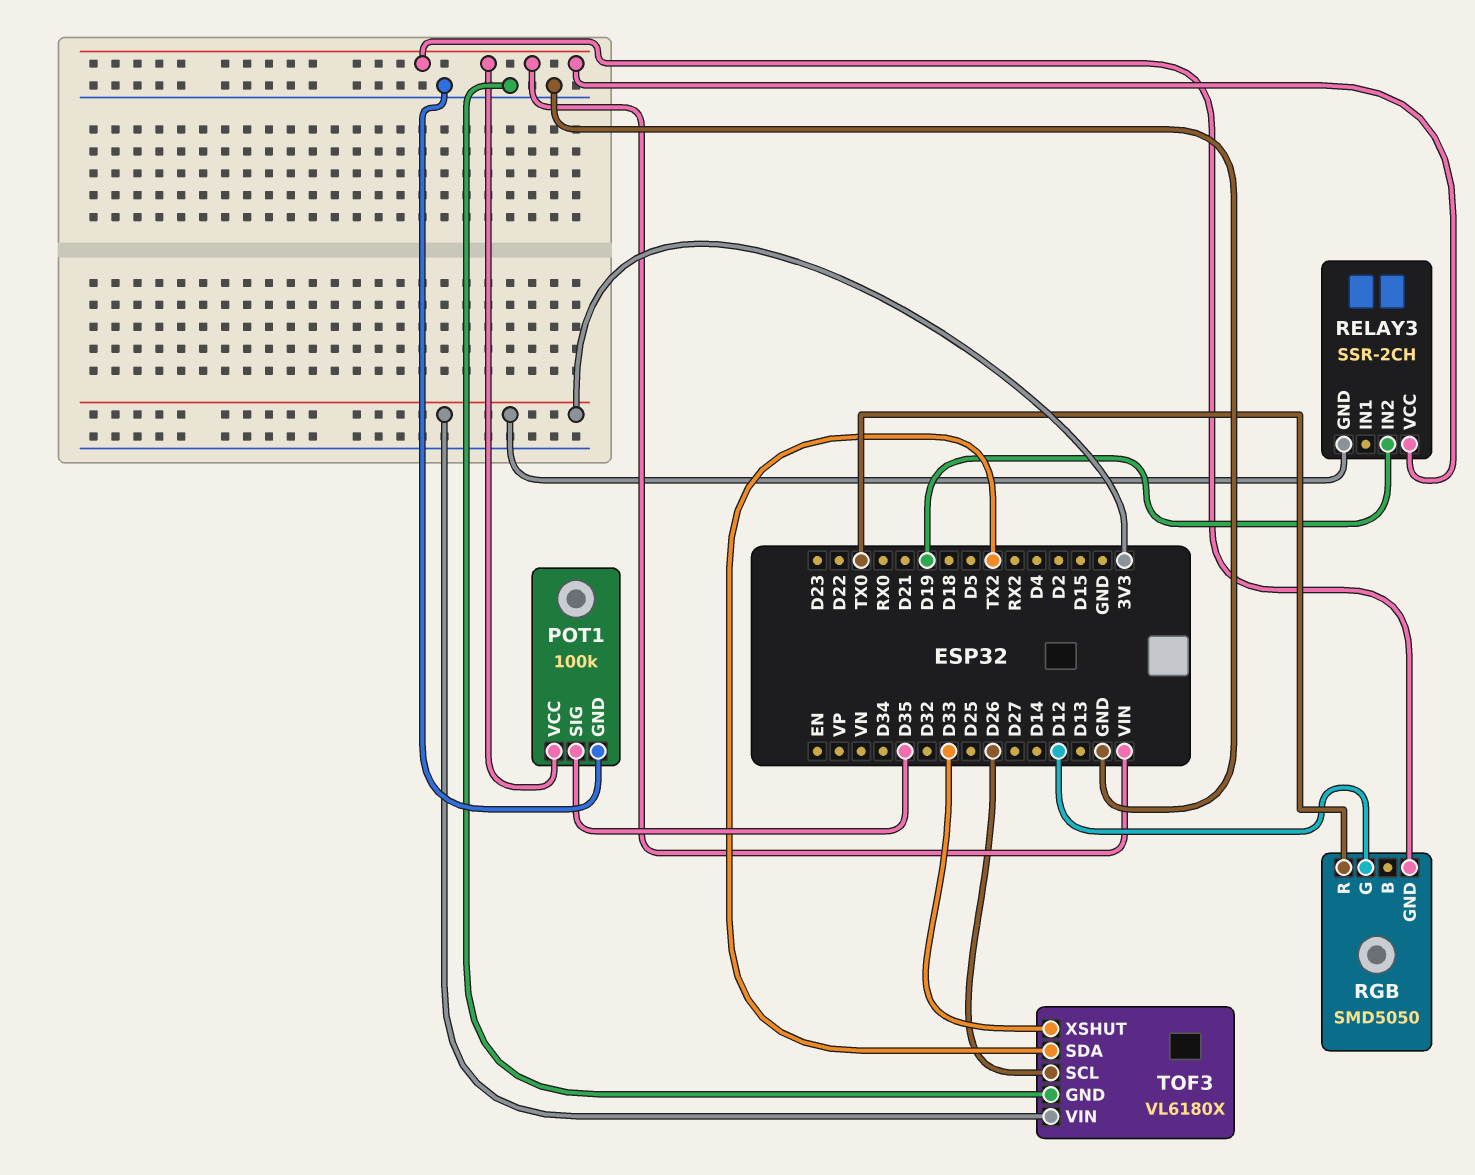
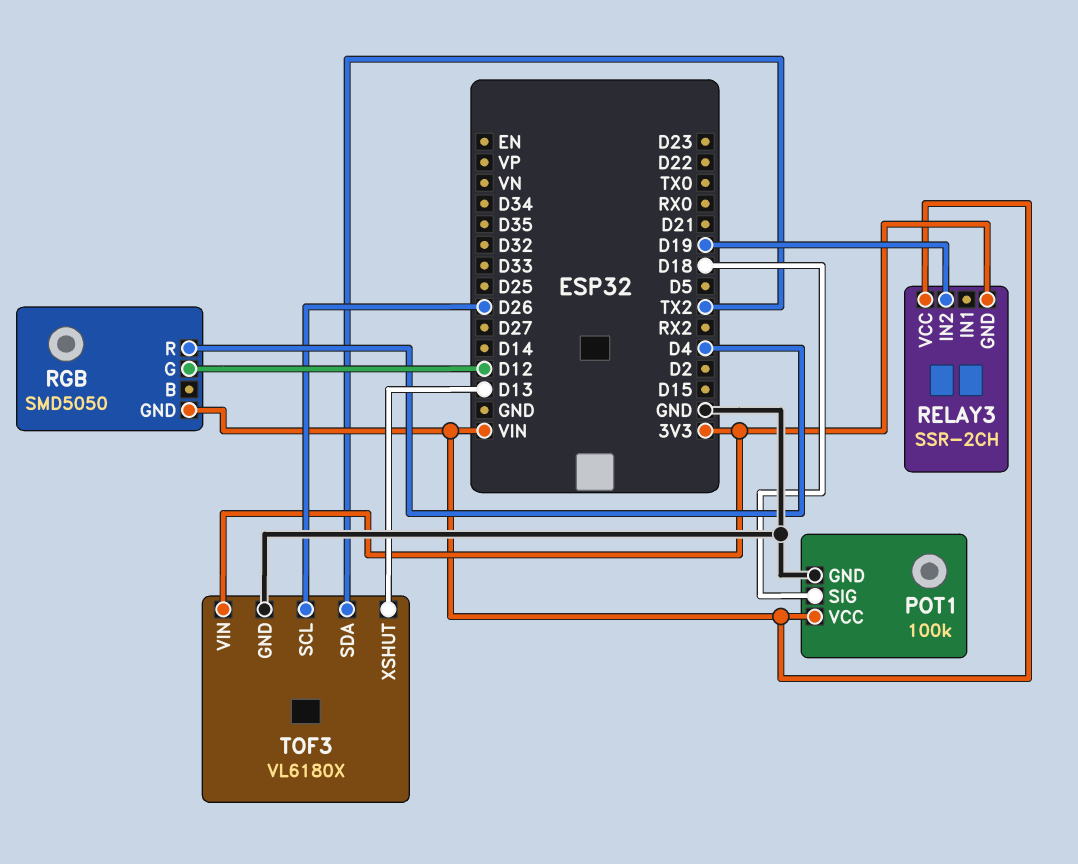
POT1 pin SIG: D35 -> D18
RGB pin R: TX0 -> D4
TOF3 pin XSHUT: D33 -> D13

